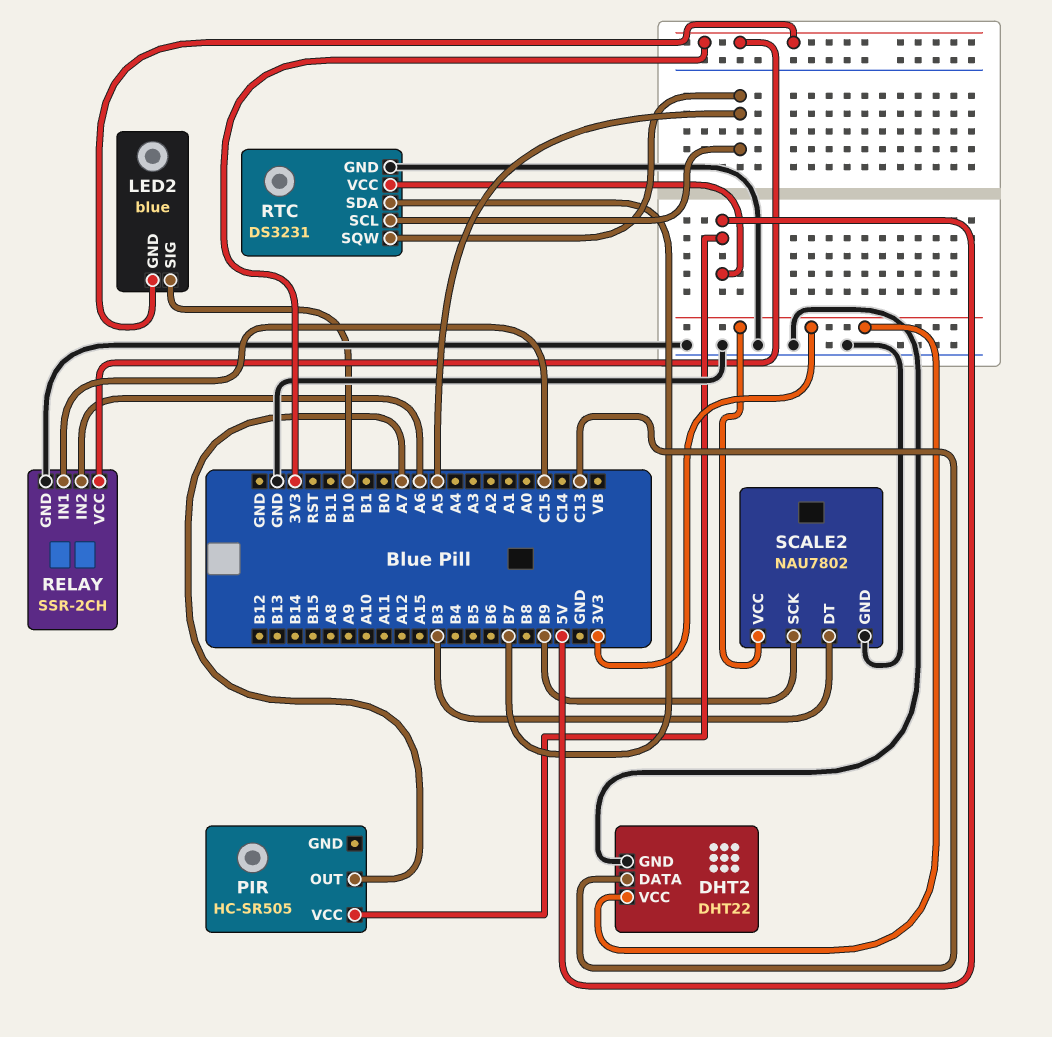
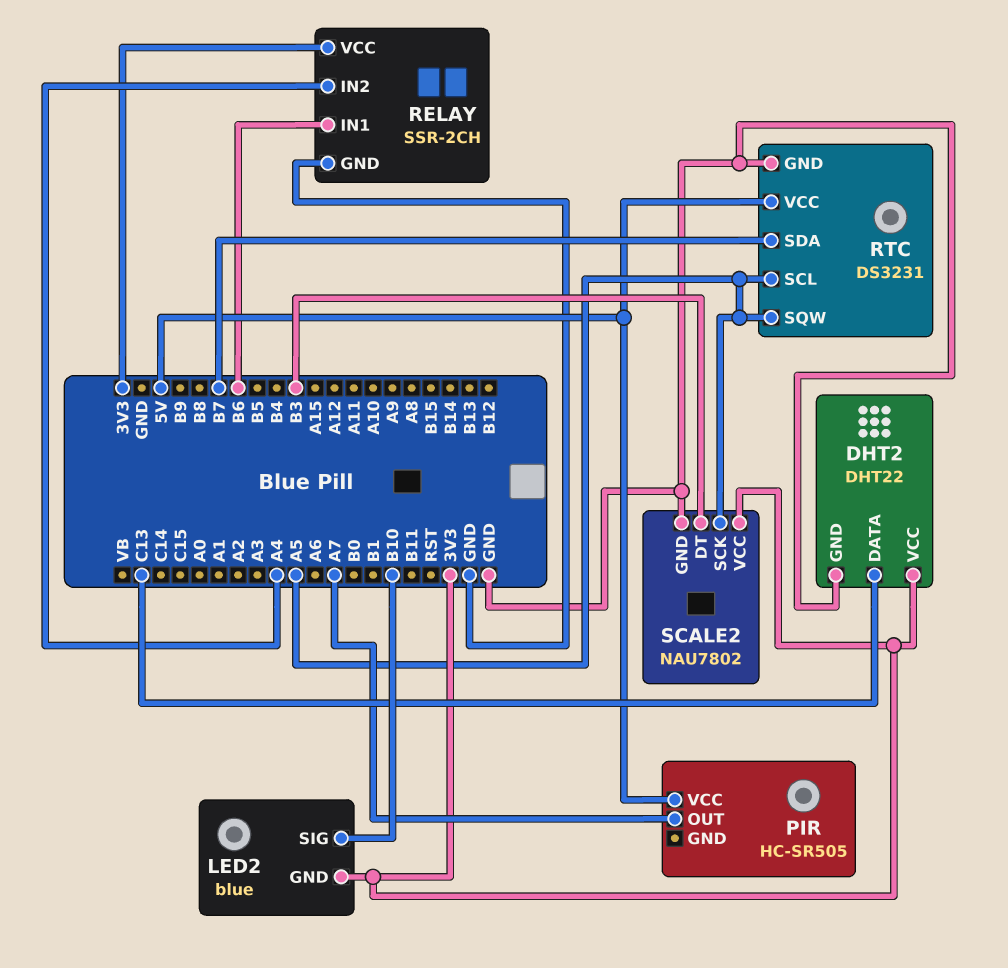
RELAY pin IN1: C15 -> B6
RELAY pin IN2: A6 -> A4
SCALE2 pin SCK: B9 -> A5

